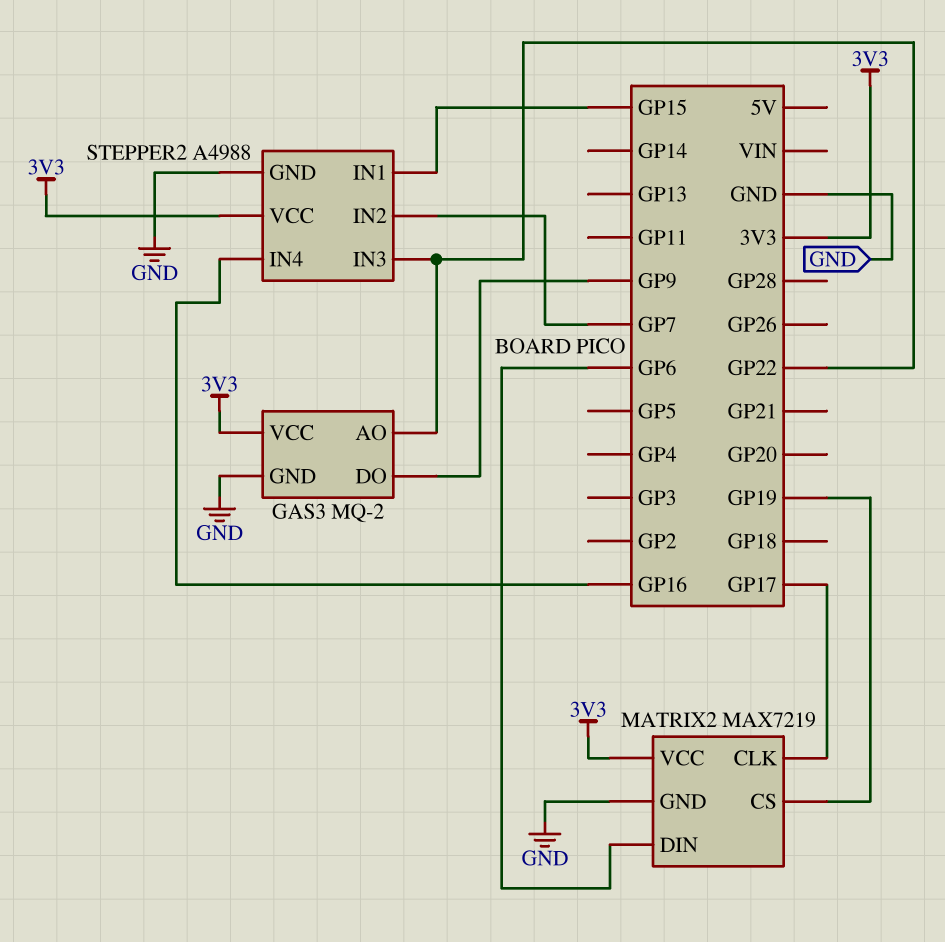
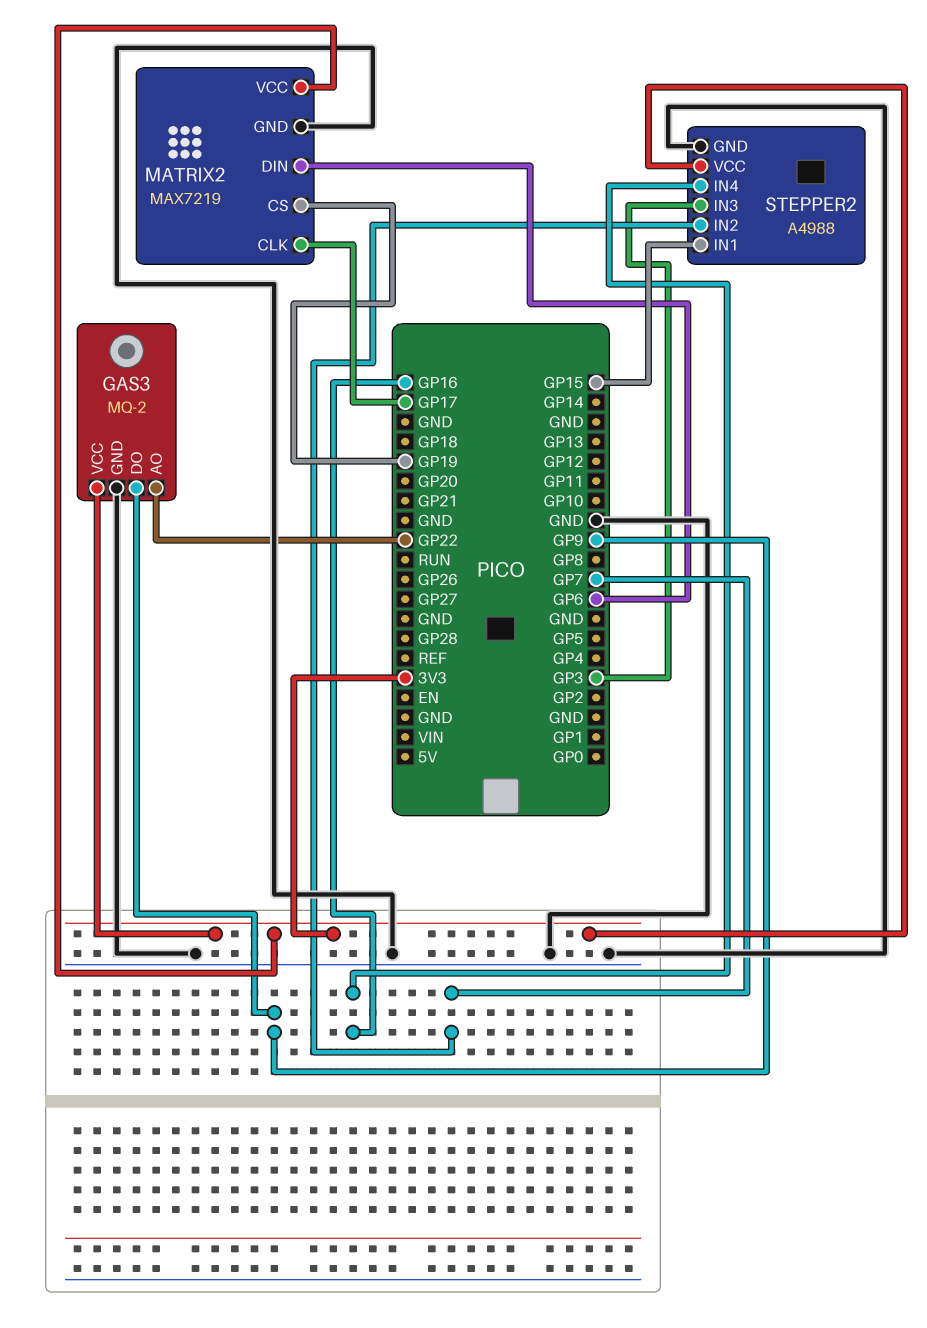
STEPPER2 pin IN3: GP22 -> GP3

